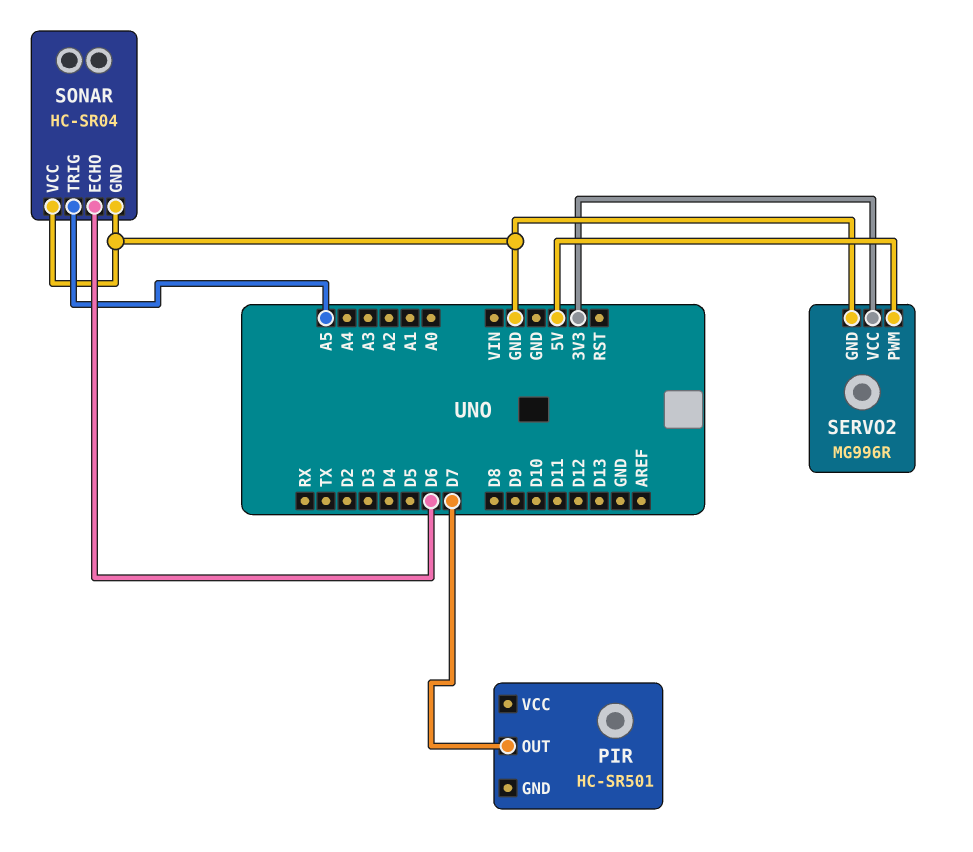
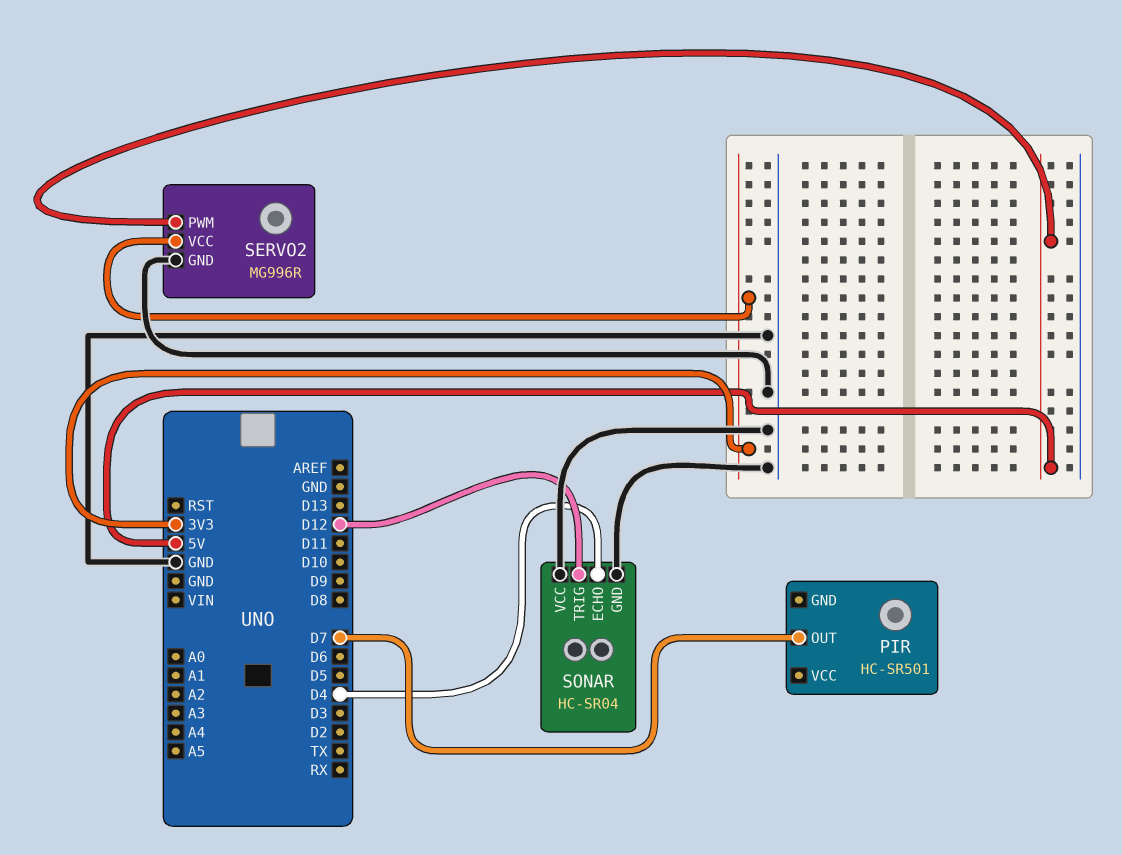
SONAR pin ECHO: D6 -> D4
SONAR pin TRIG: A5 -> D12

